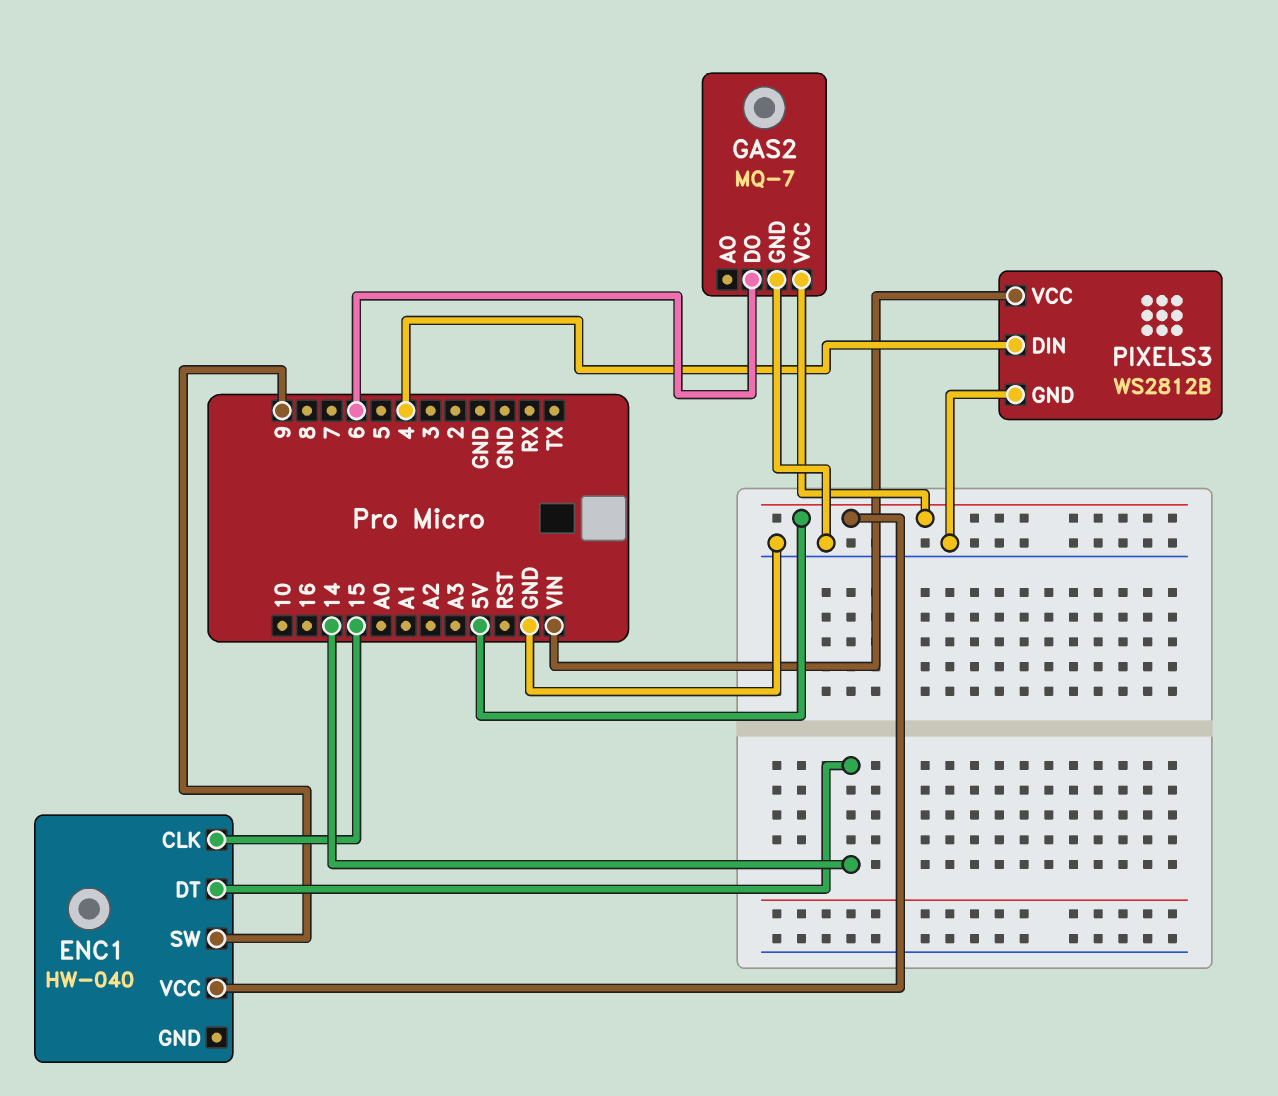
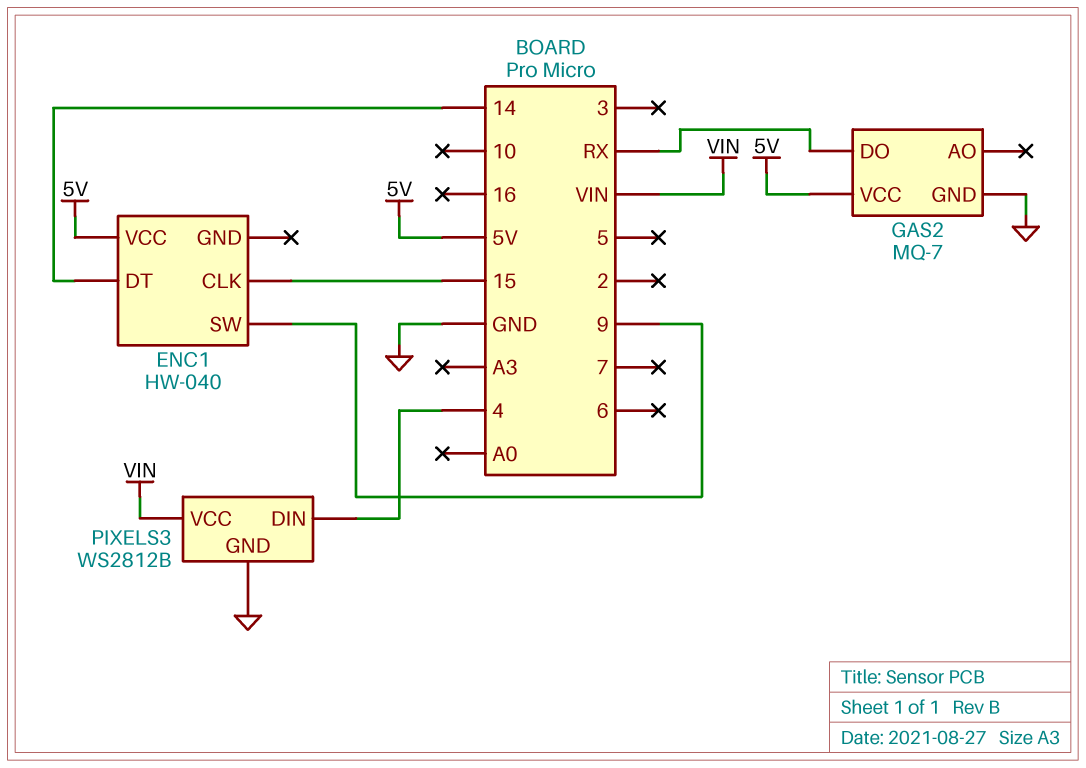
GAS2 pin DO: 6 -> RX

